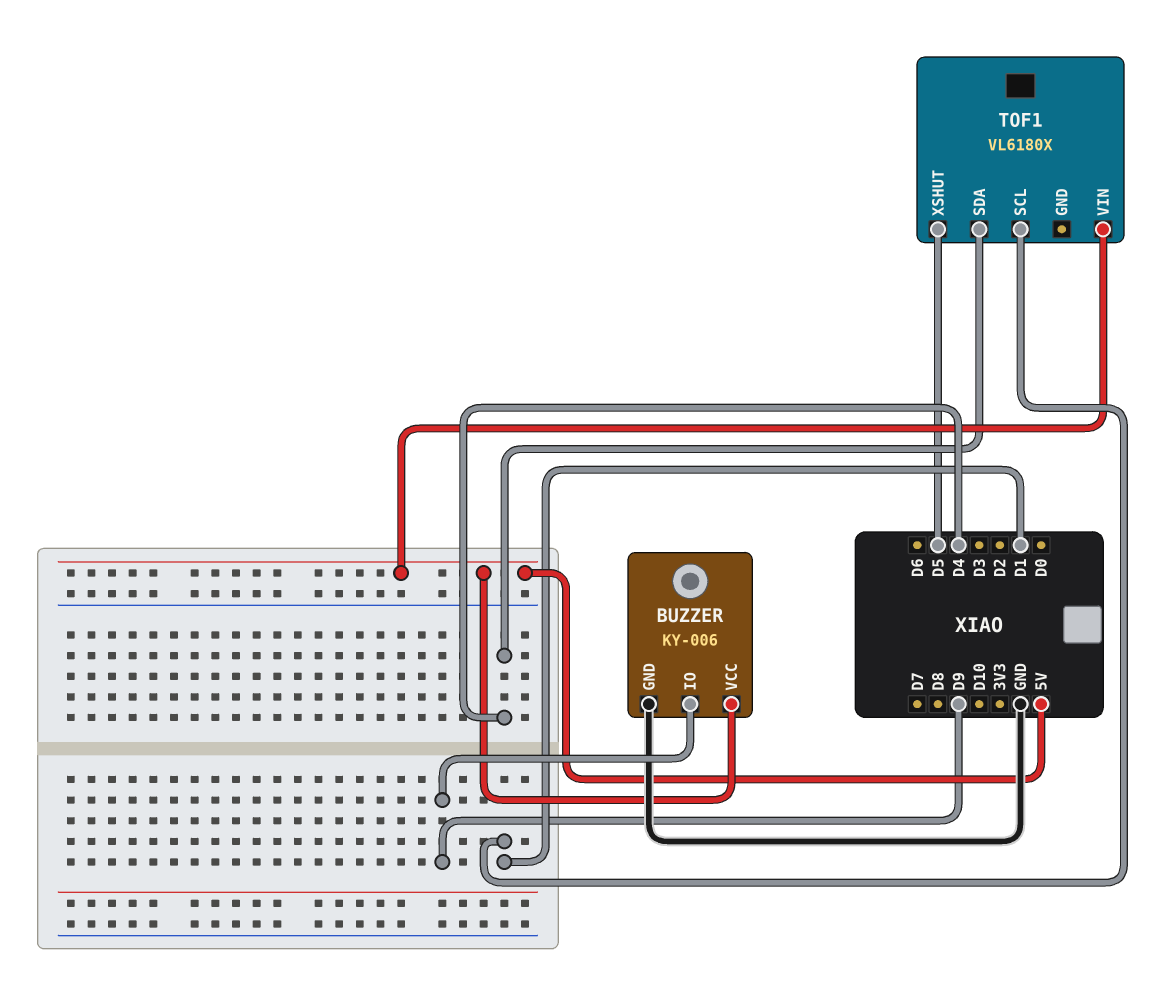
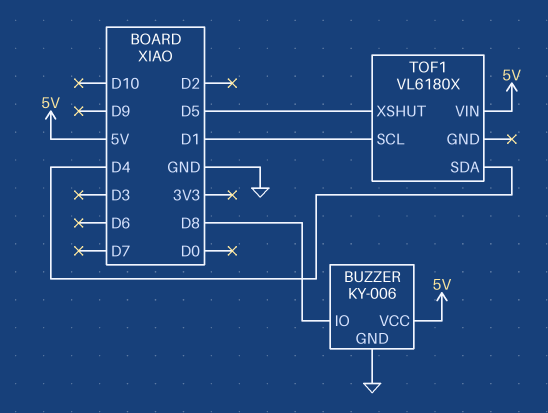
BUZZER pin IO: D9 -> D8

